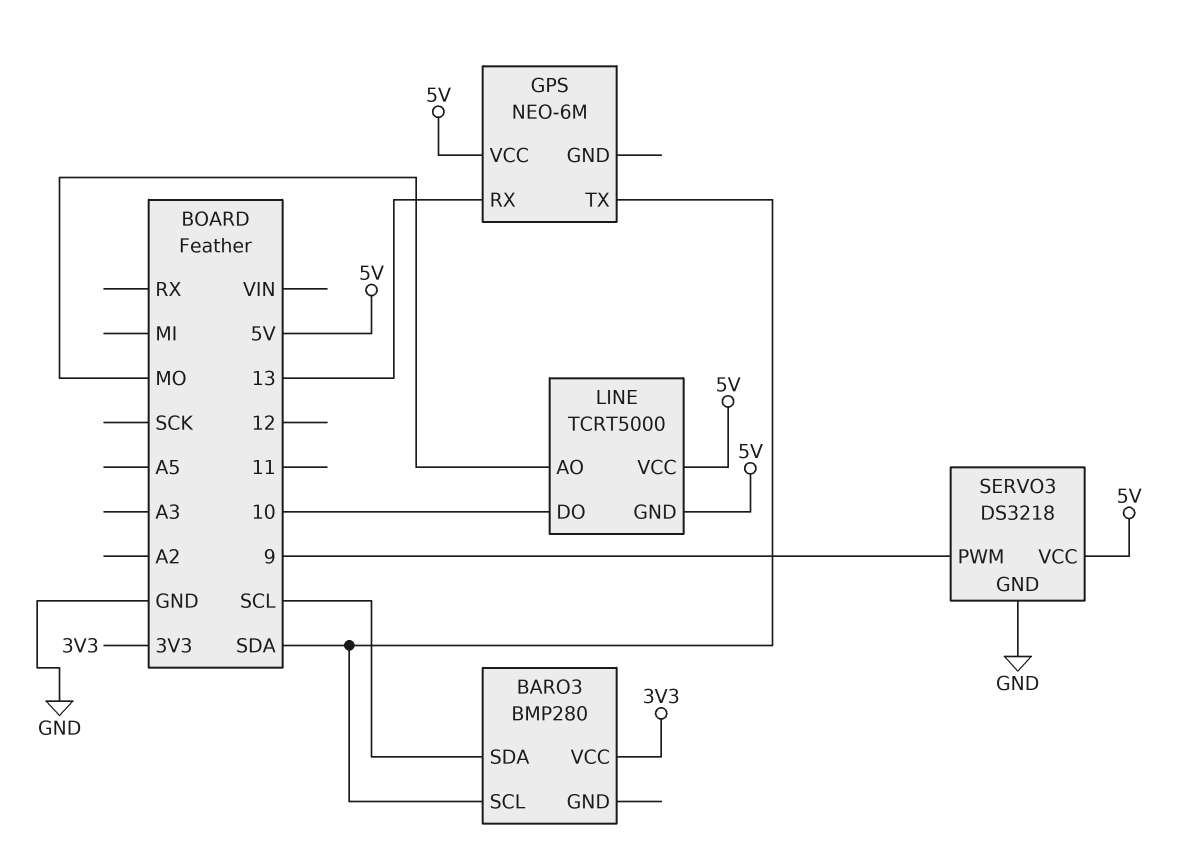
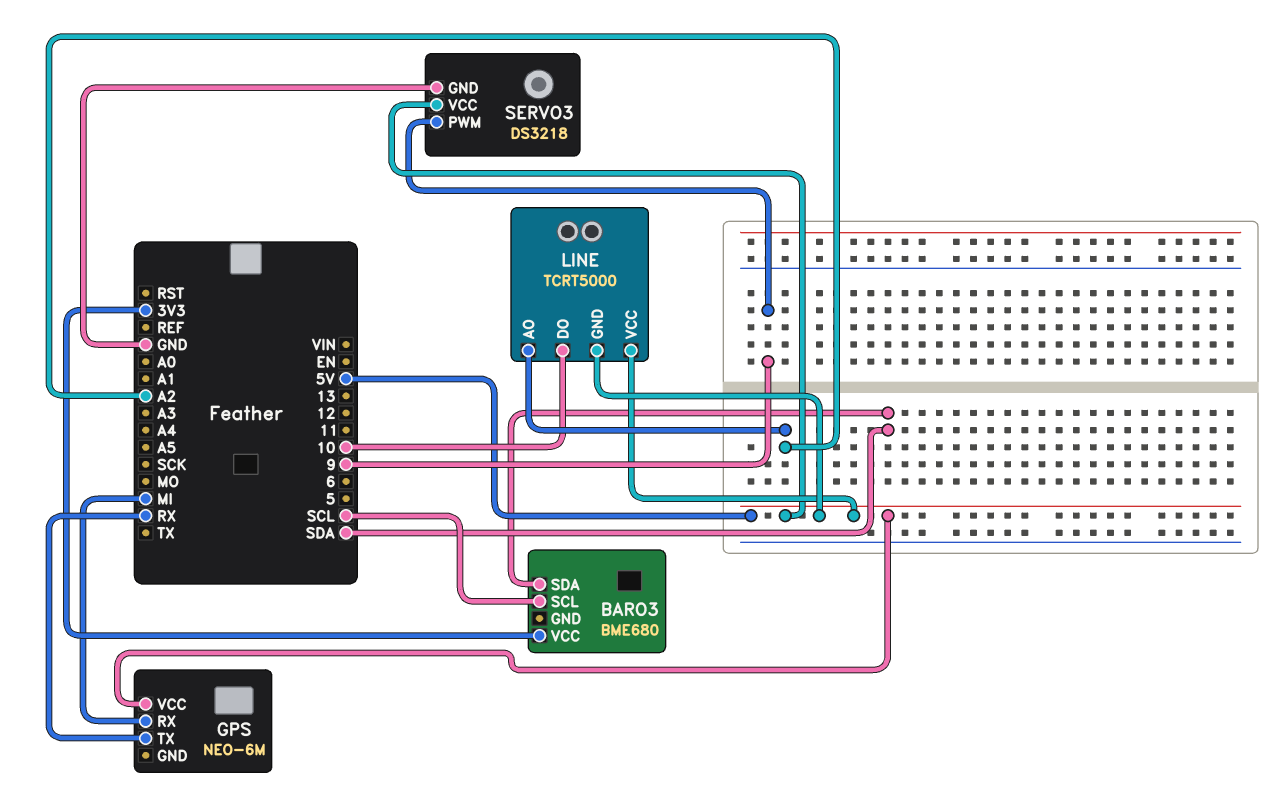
BARO3: BMP280 -> BME680
BARO3 pin SCL: SDA -> SCL
BARO3 pin SDA: SCL -> SDA
GPS pin RX: 13 -> MI
GPS pin TX: SDA -> RX
LINE pin AO: MO -> A2

